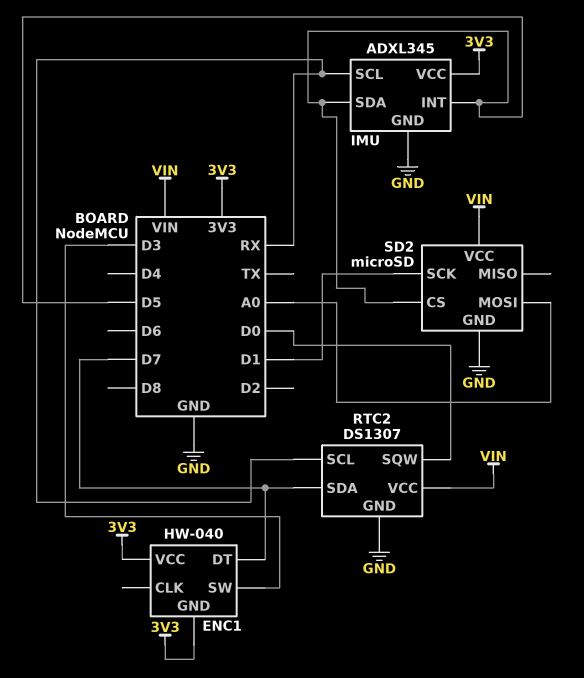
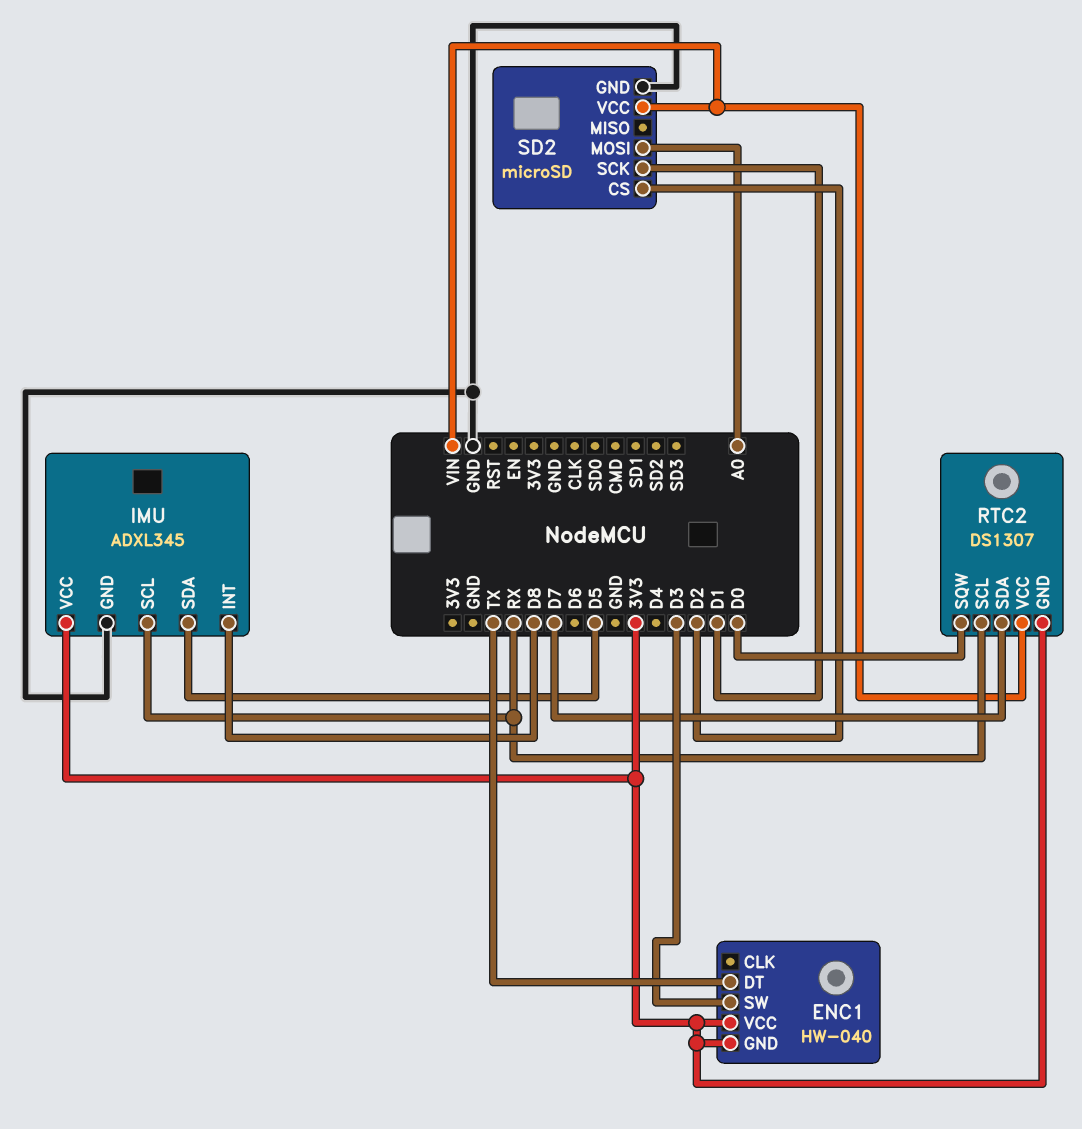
ENC1 pin DT: D7 -> TX
IMU pin INT: D5 -> D8
RTC2 pin GND: GND -> 3V3
SD2 pin CS: D5 -> D2

